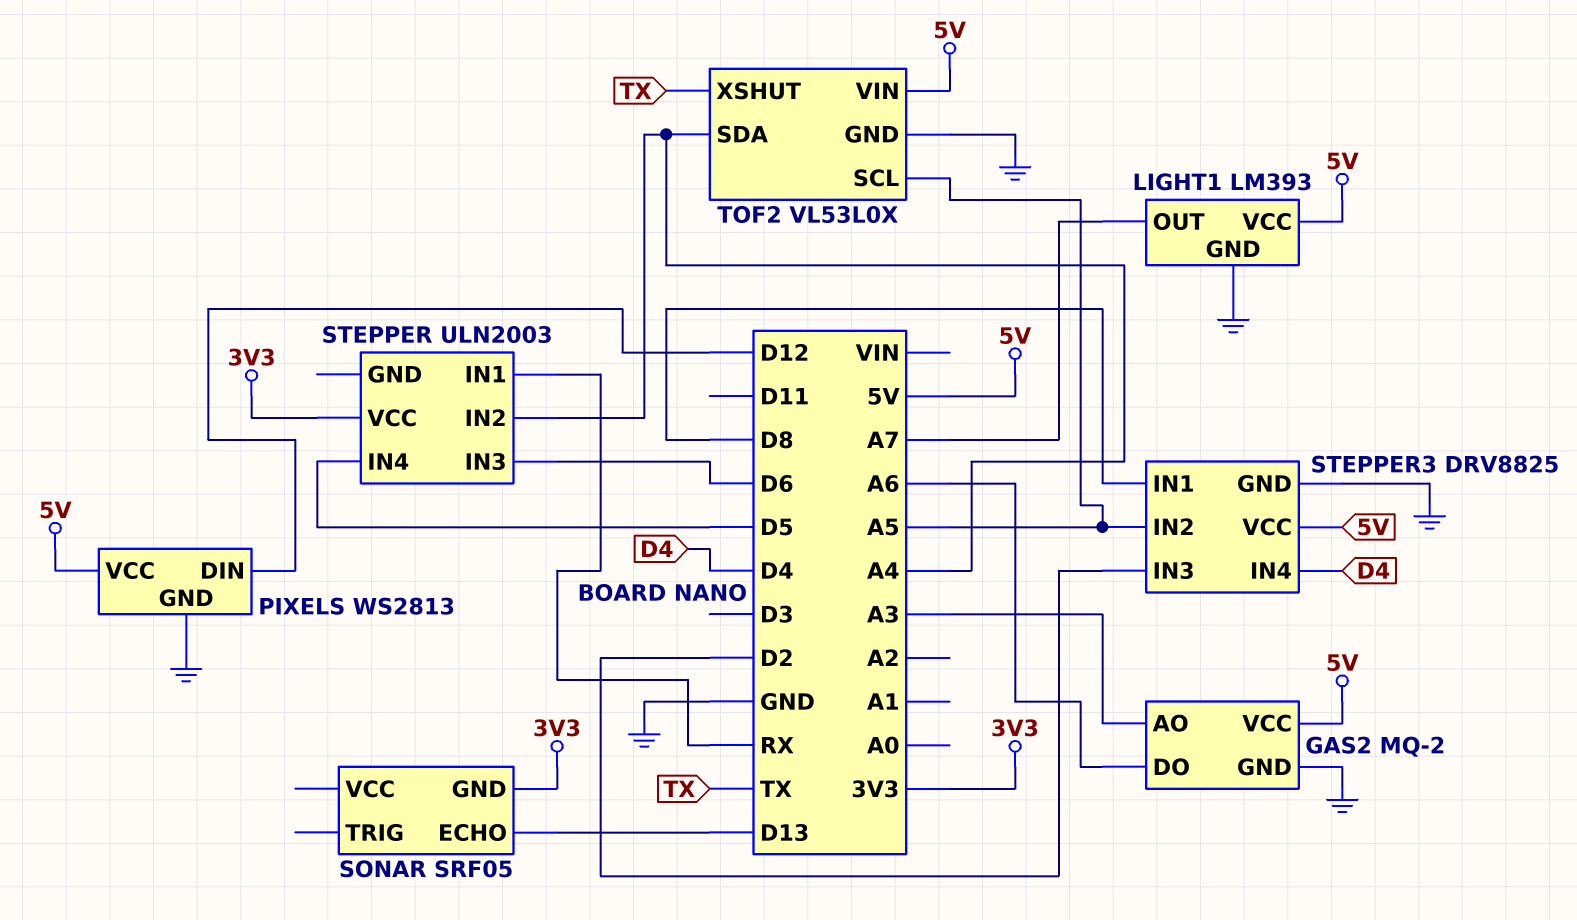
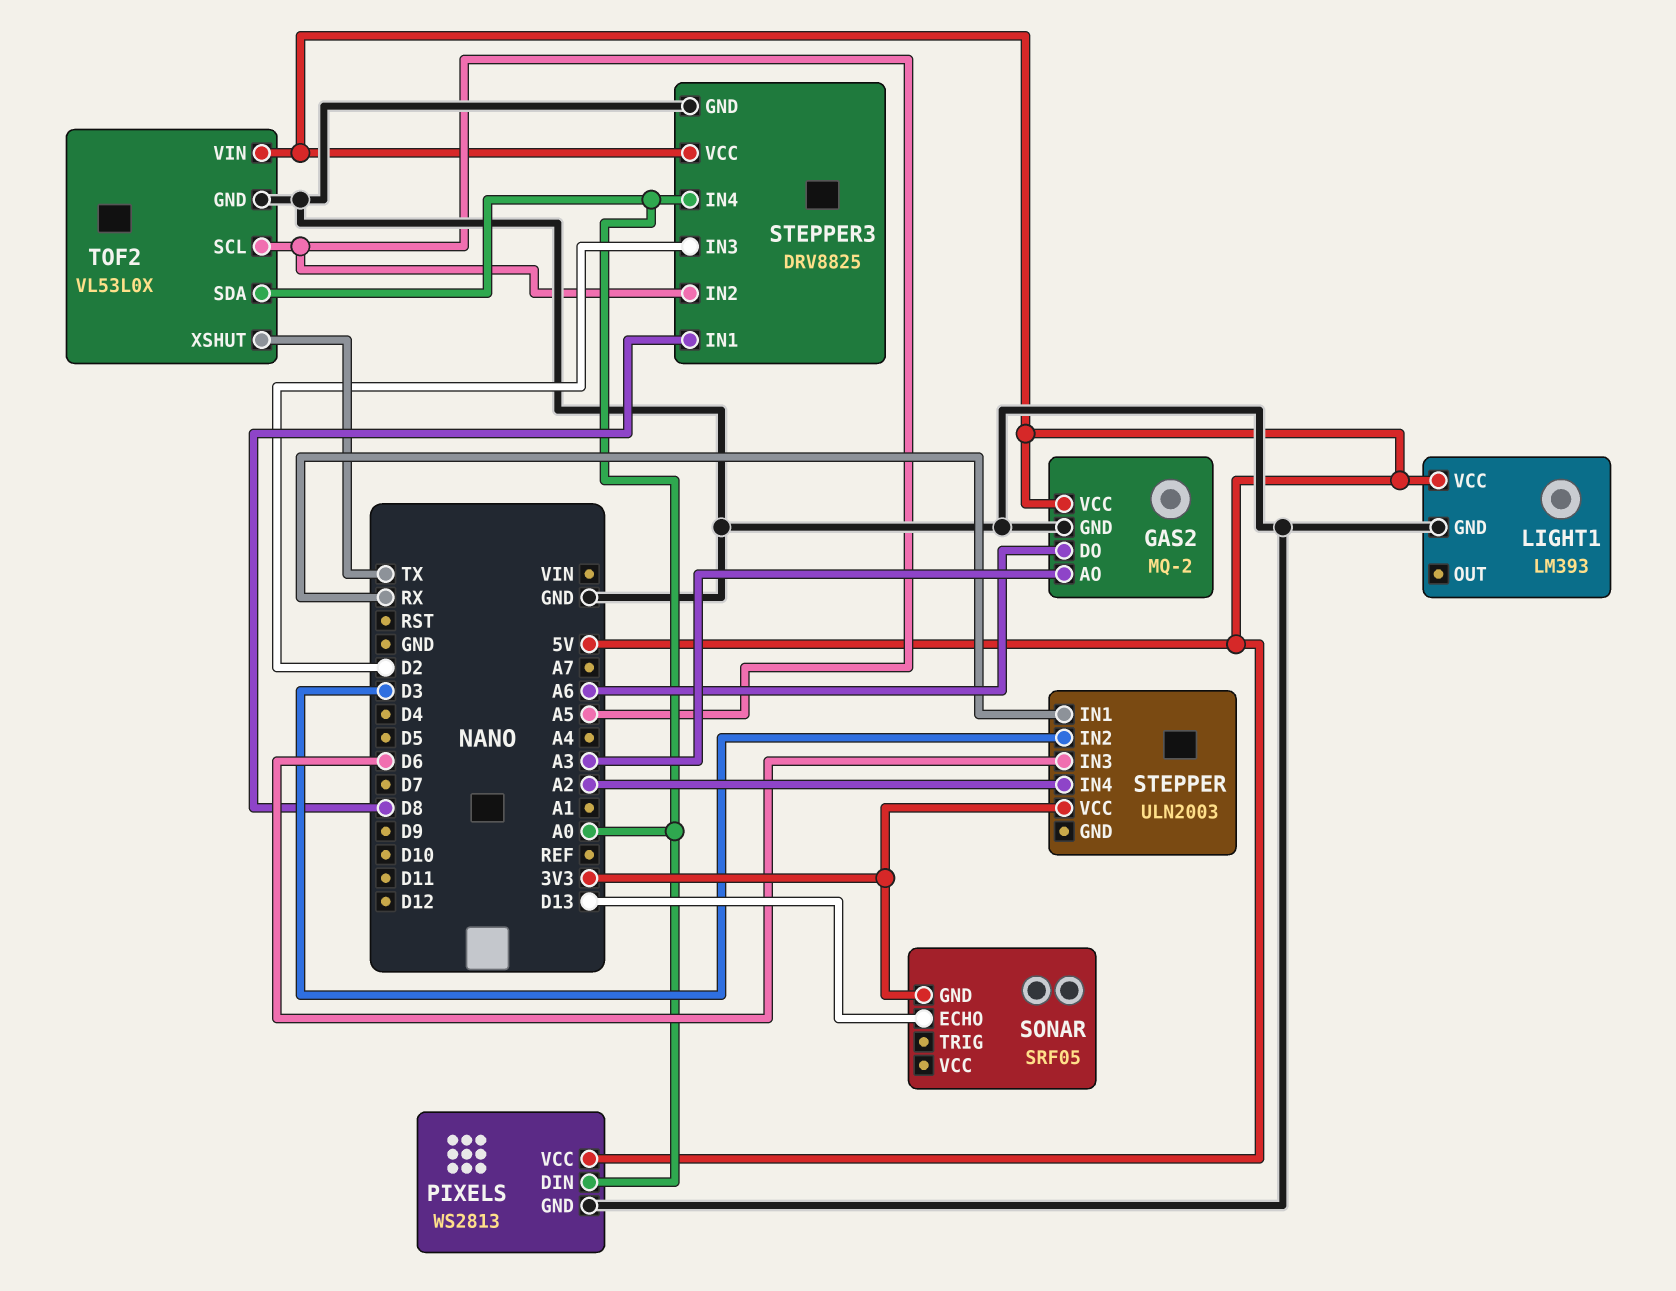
LIGHT1 pin OUT: A7 -> none
PIXELS pin DIN: D12 -> A0
STEPPER pin IN2: A4 -> D3
STEPPER pin IN4: D5 -> A2
STEPPER3 pin IN4: D4 -> A0
TOF2 pin SDA: A4 -> A0

